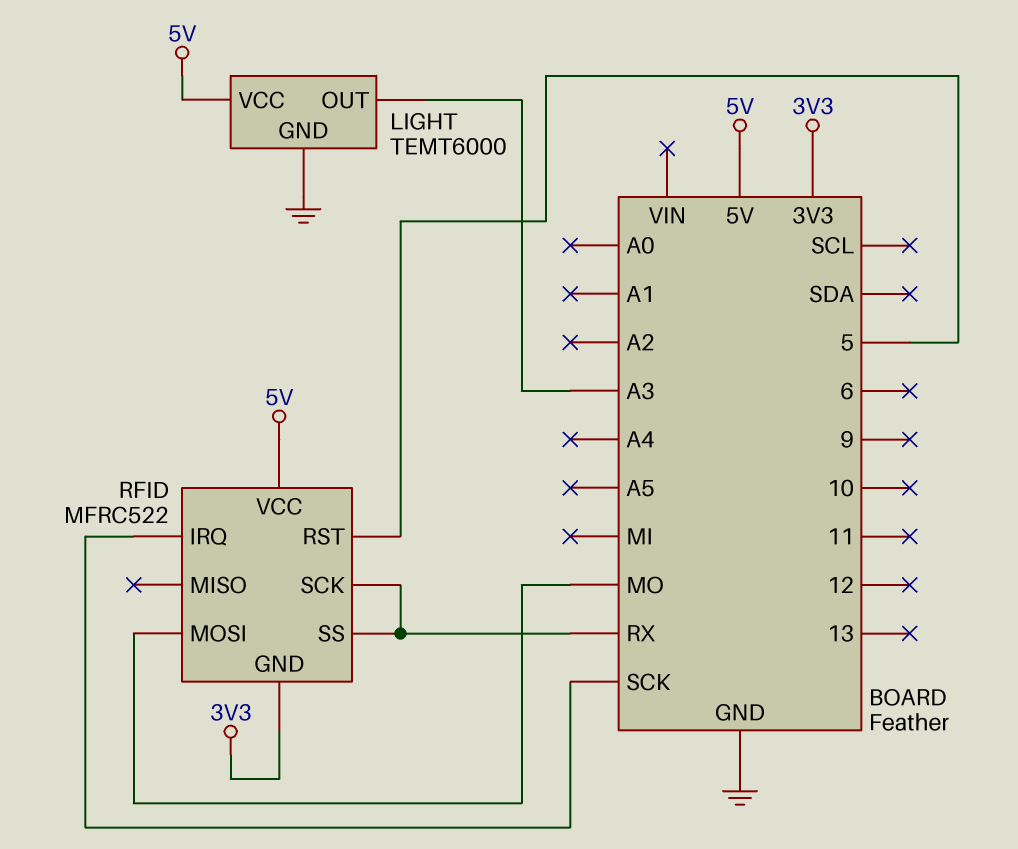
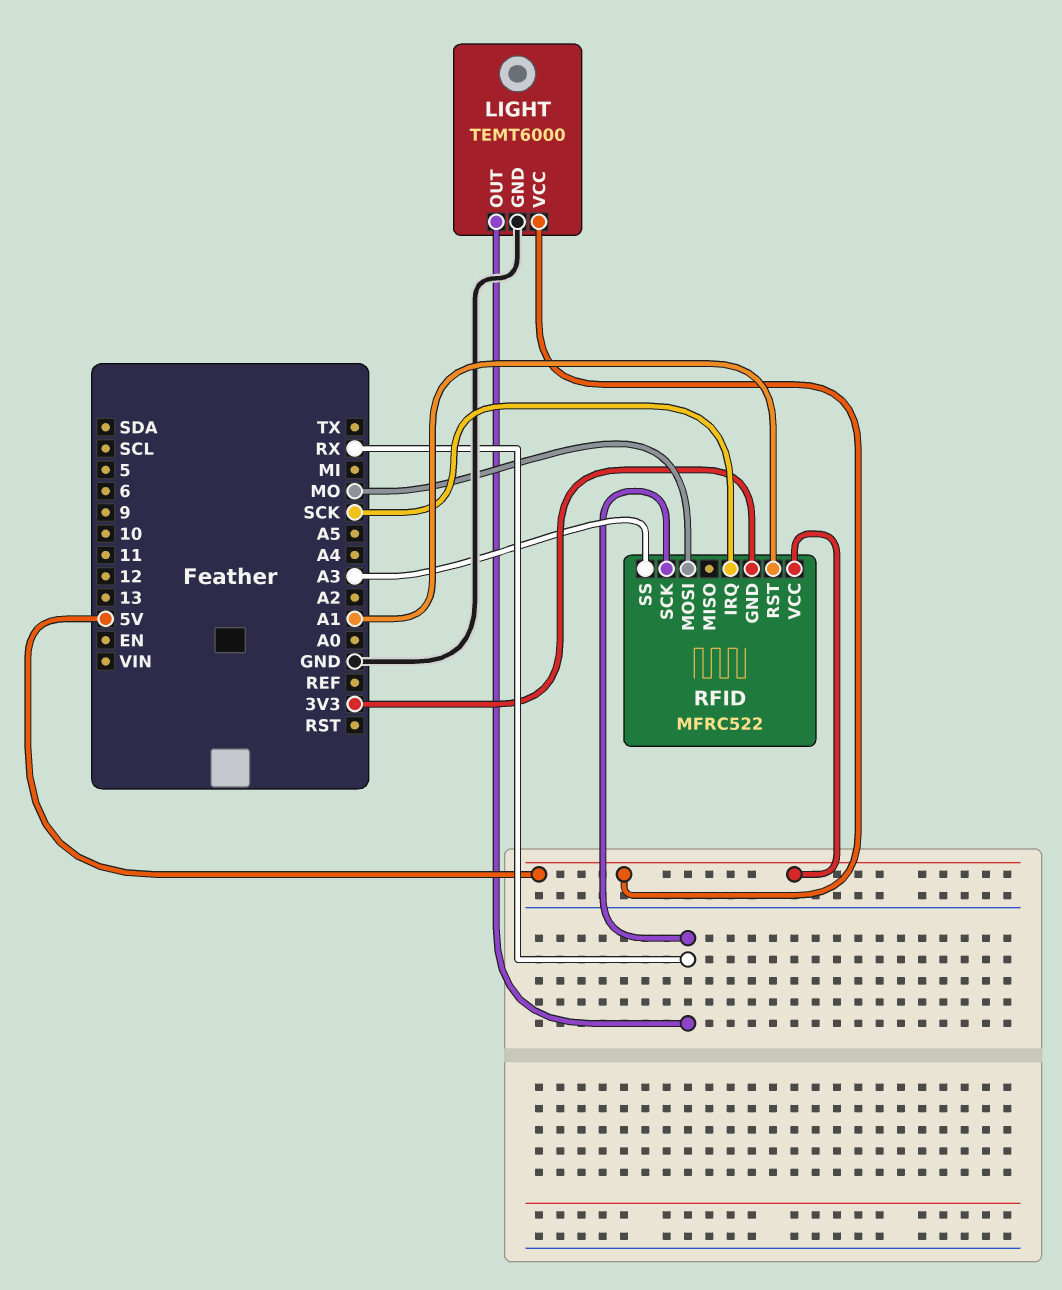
LIGHT pin OUT: A3 -> RX
RFID pin RST: 5 -> A1
RFID pin SS: RX -> A3

